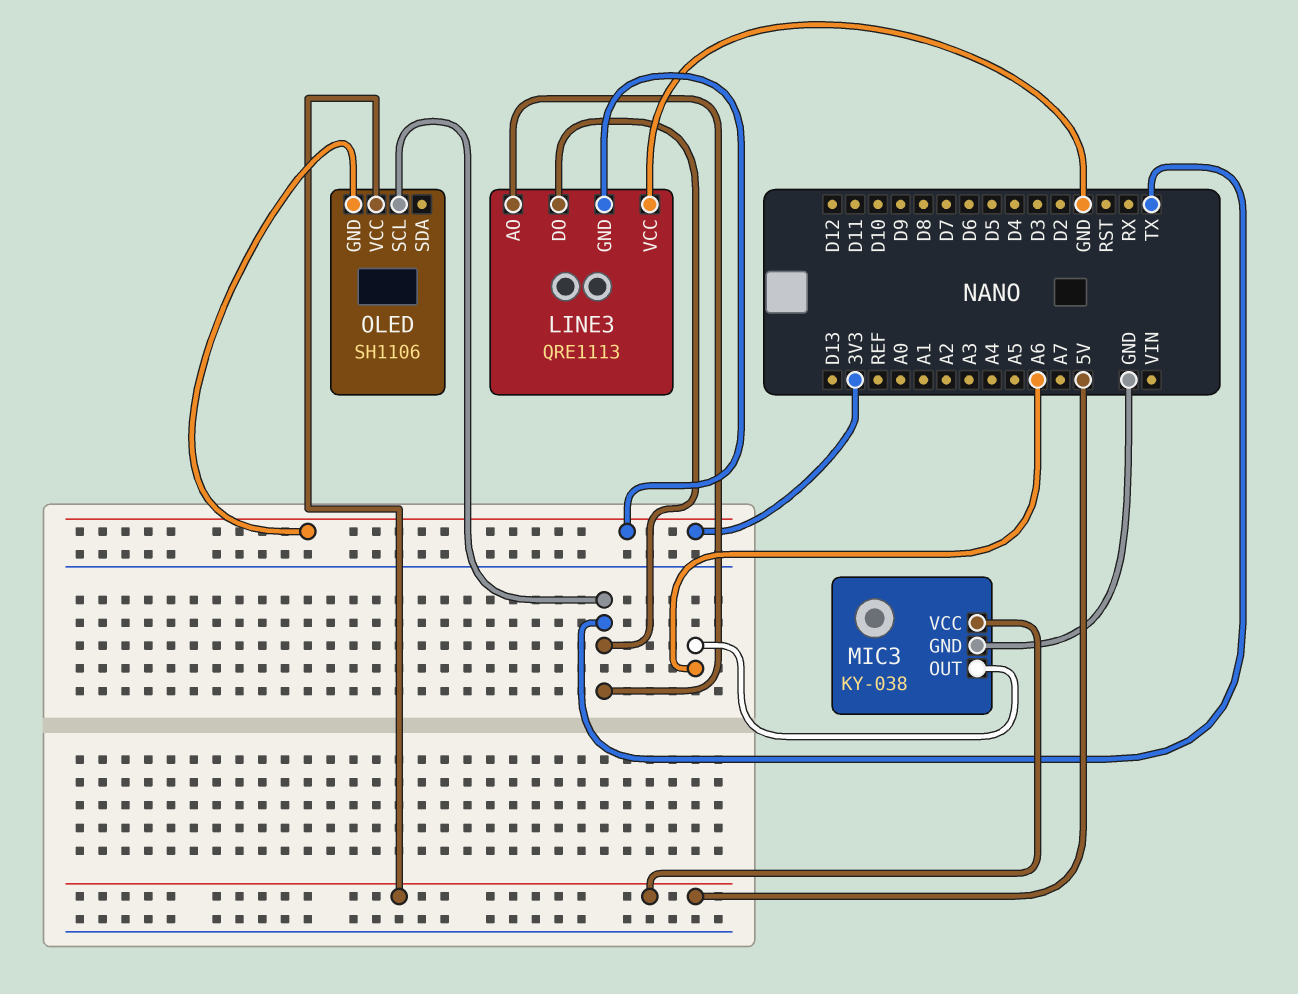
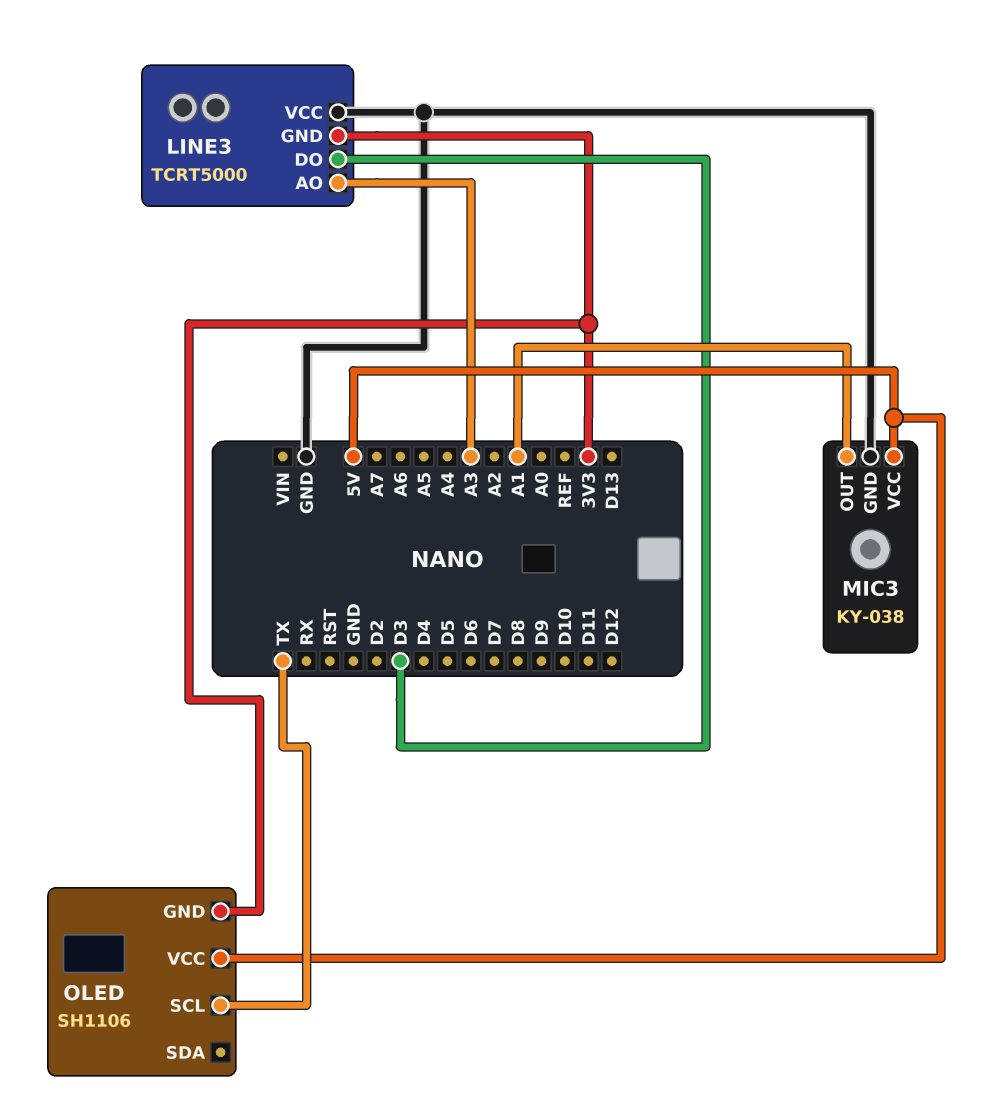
LINE3: QRE1113 -> TCRT5000
LINE3 pin AO: TX -> A3
LINE3 pin DO: TX -> D3
MIC3 pin OUT: A6 -> A1

